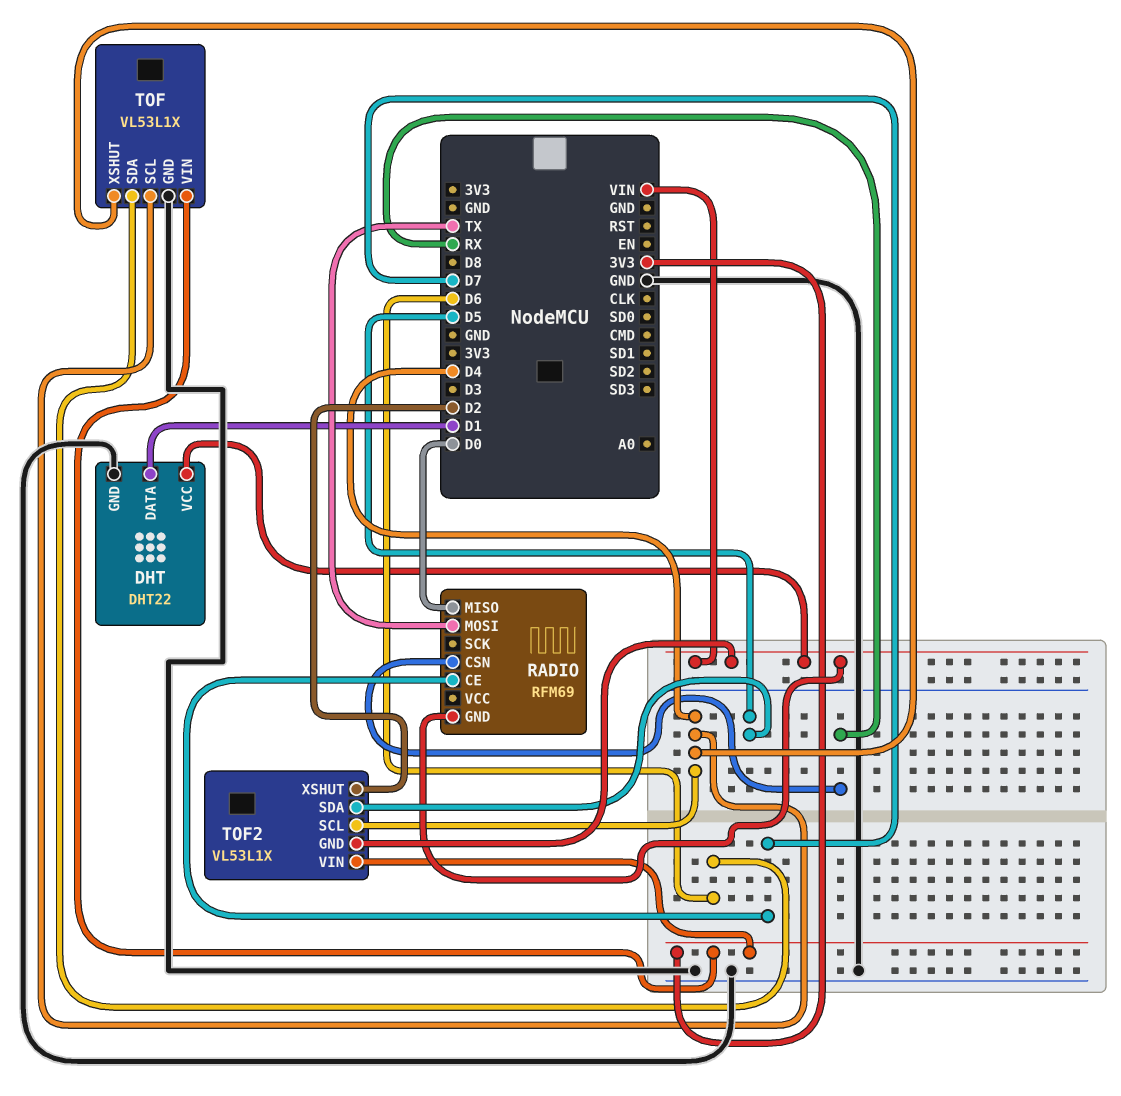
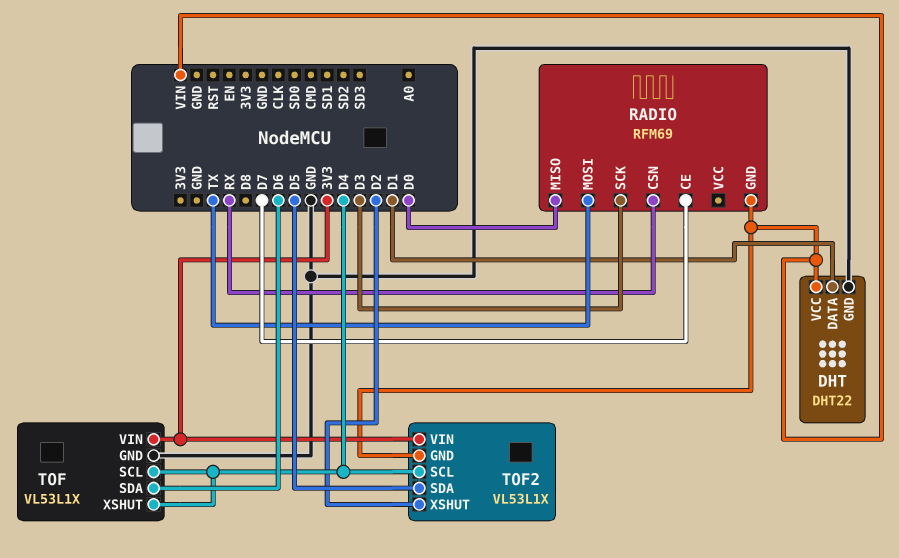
RADIO pin SCK: none -> D3

